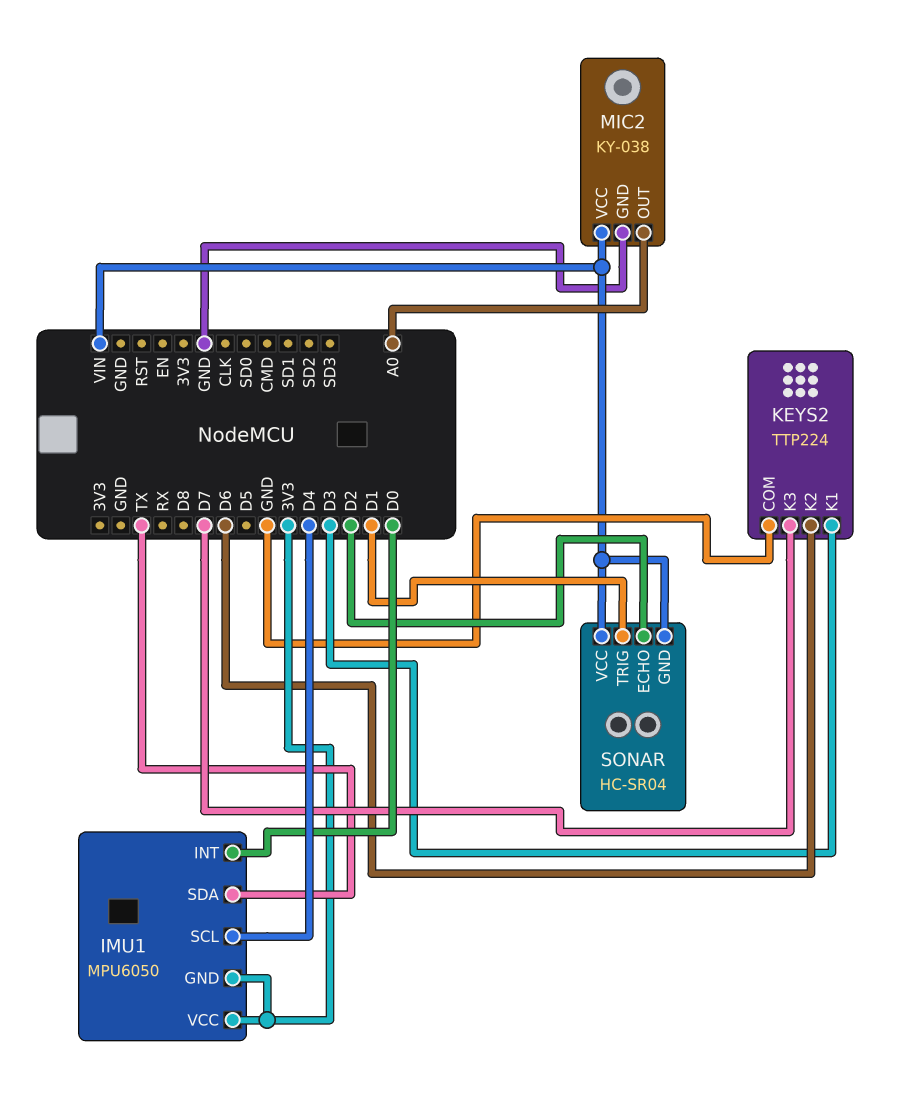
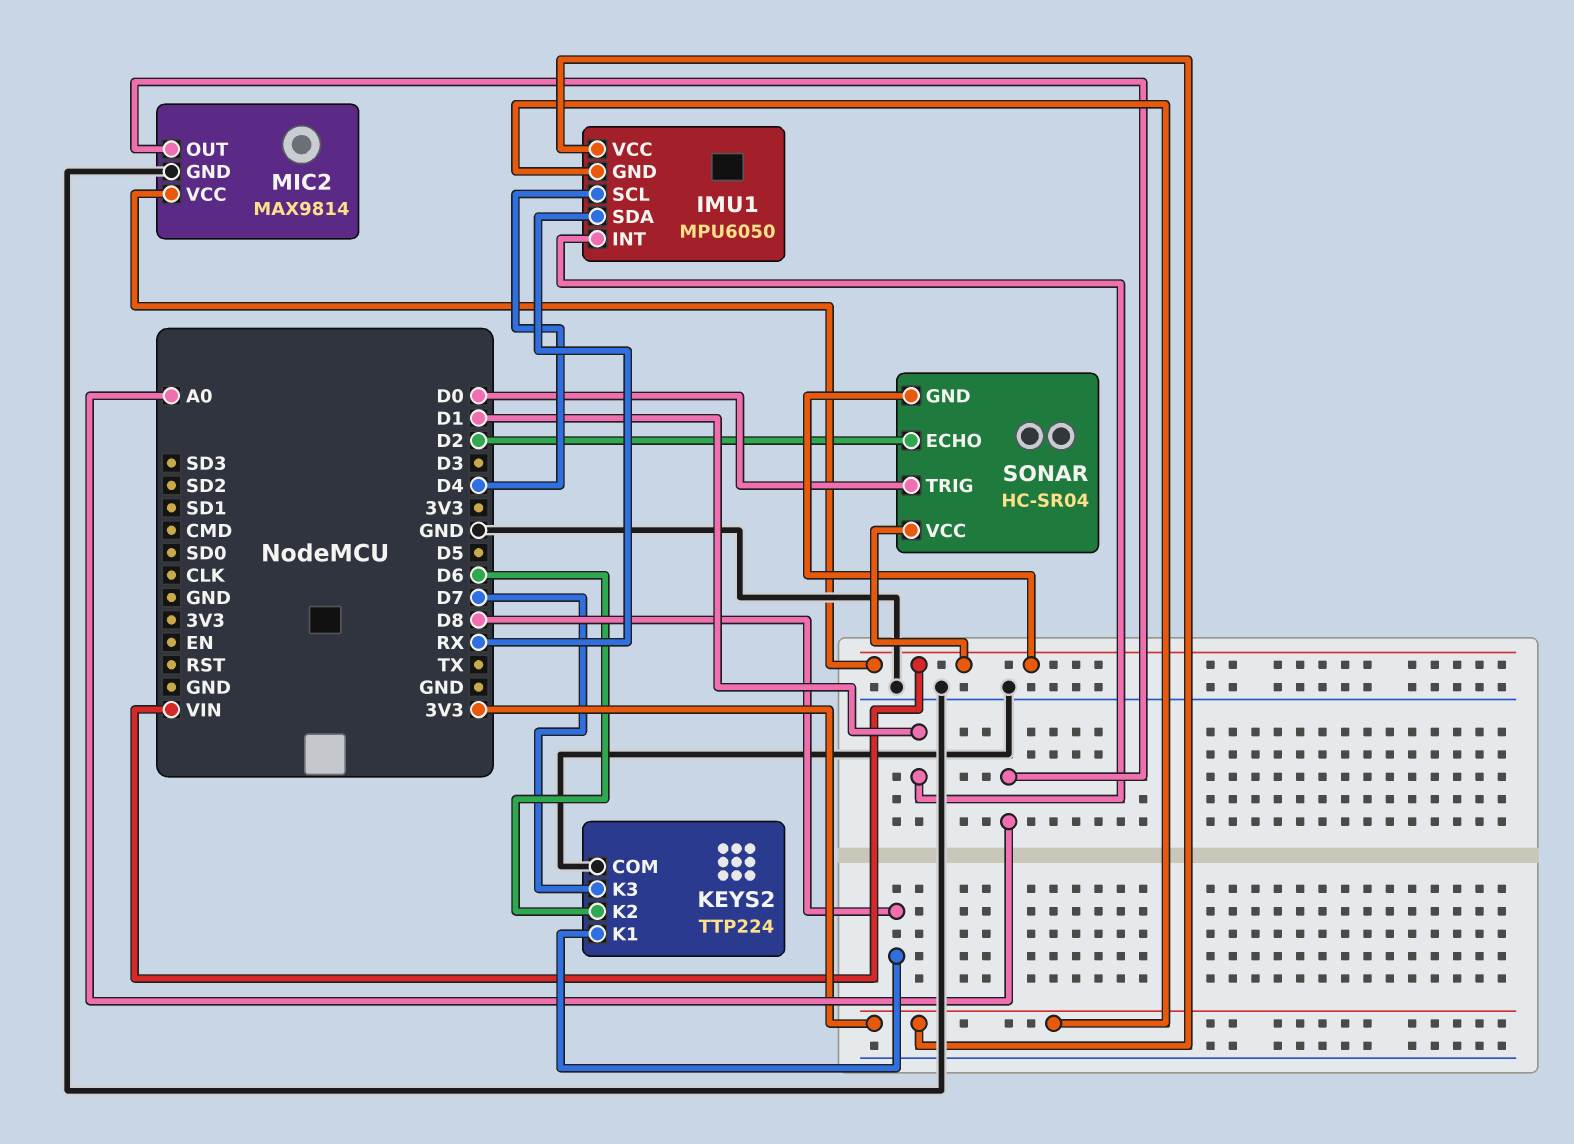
IMU1 pin INT: D0 -> D1
IMU1 pin SDA: TX -> RX
KEYS2 pin K1: D3 -> D8
MIC2: KY-038 -> MAX9814
SONAR pin TRIG: D1 -> D0

